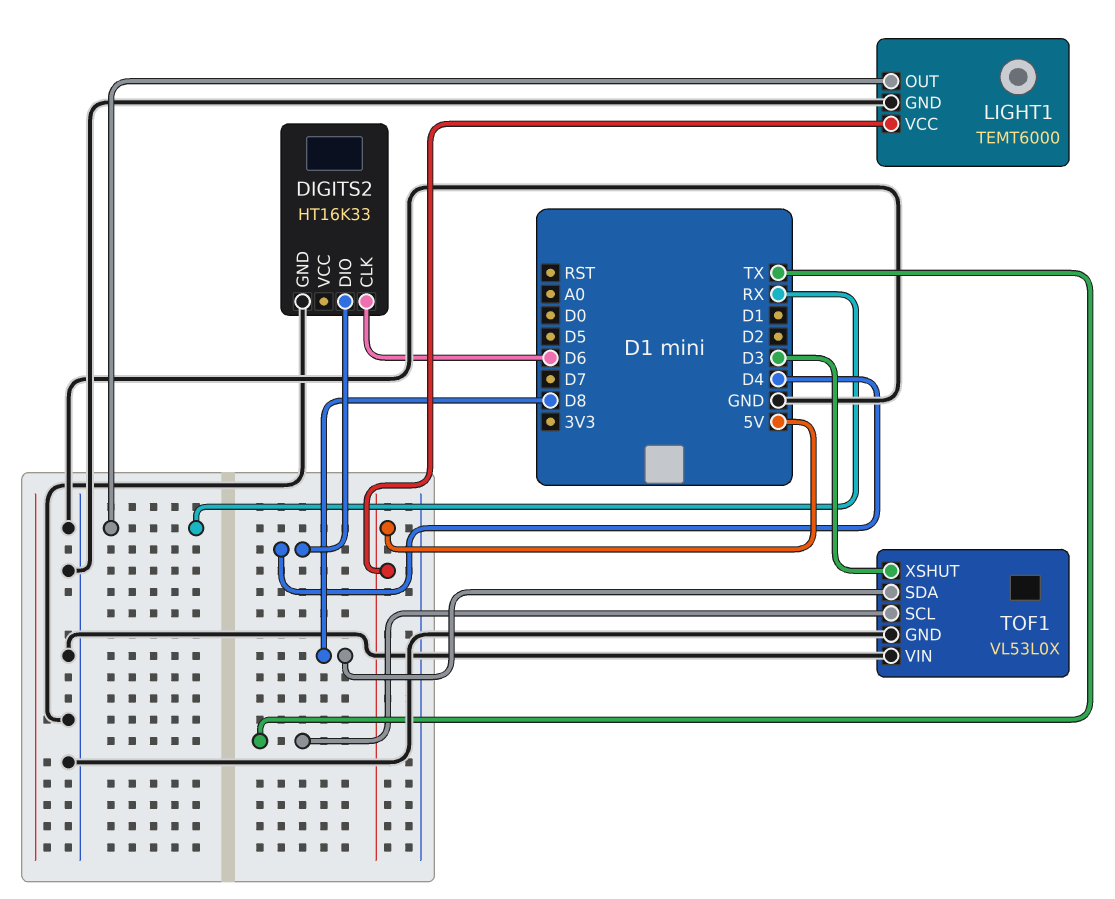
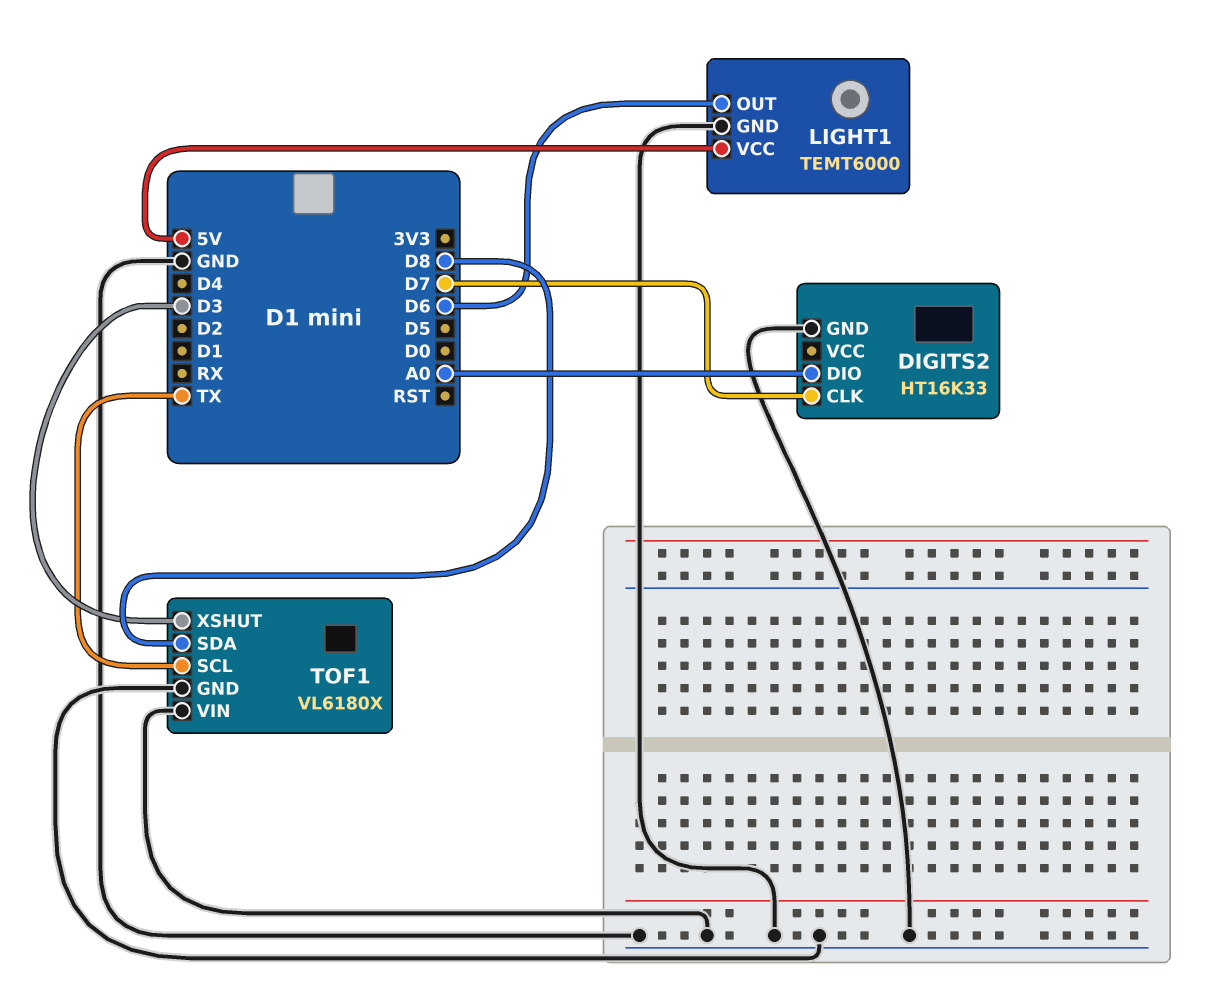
DIGITS2 pin CLK: D6 -> D7
DIGITS2 pin DIO: D4 -> A0
LIGHT1 pin OUT: RX -> D6
TOF1: VL53L0X -> VL6180X

